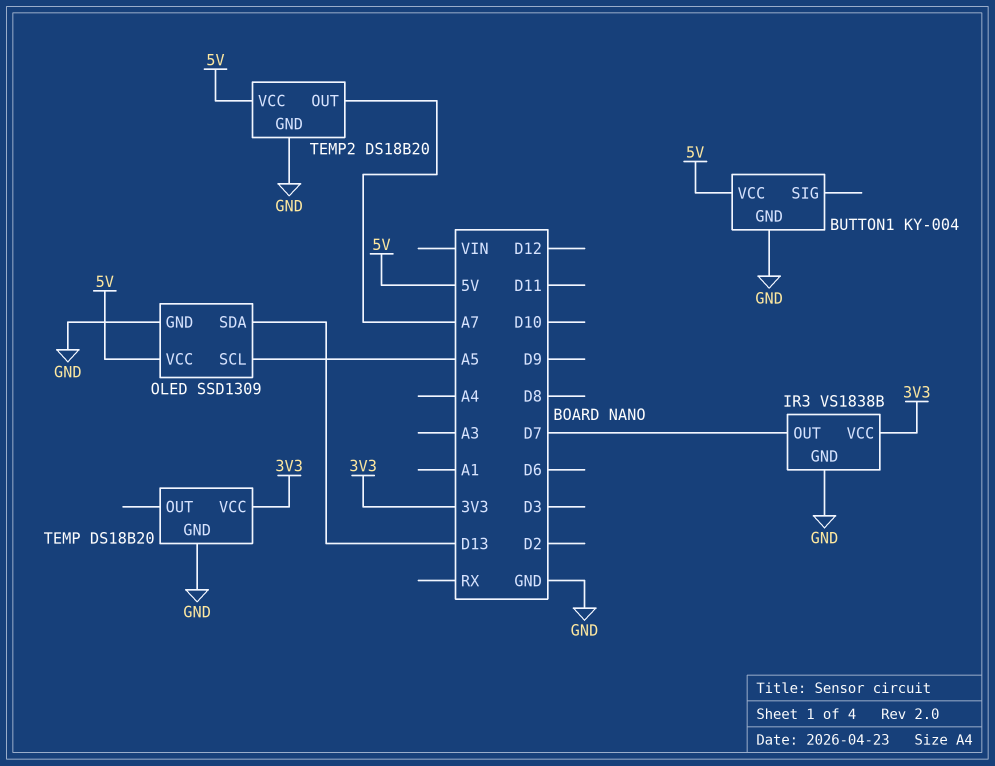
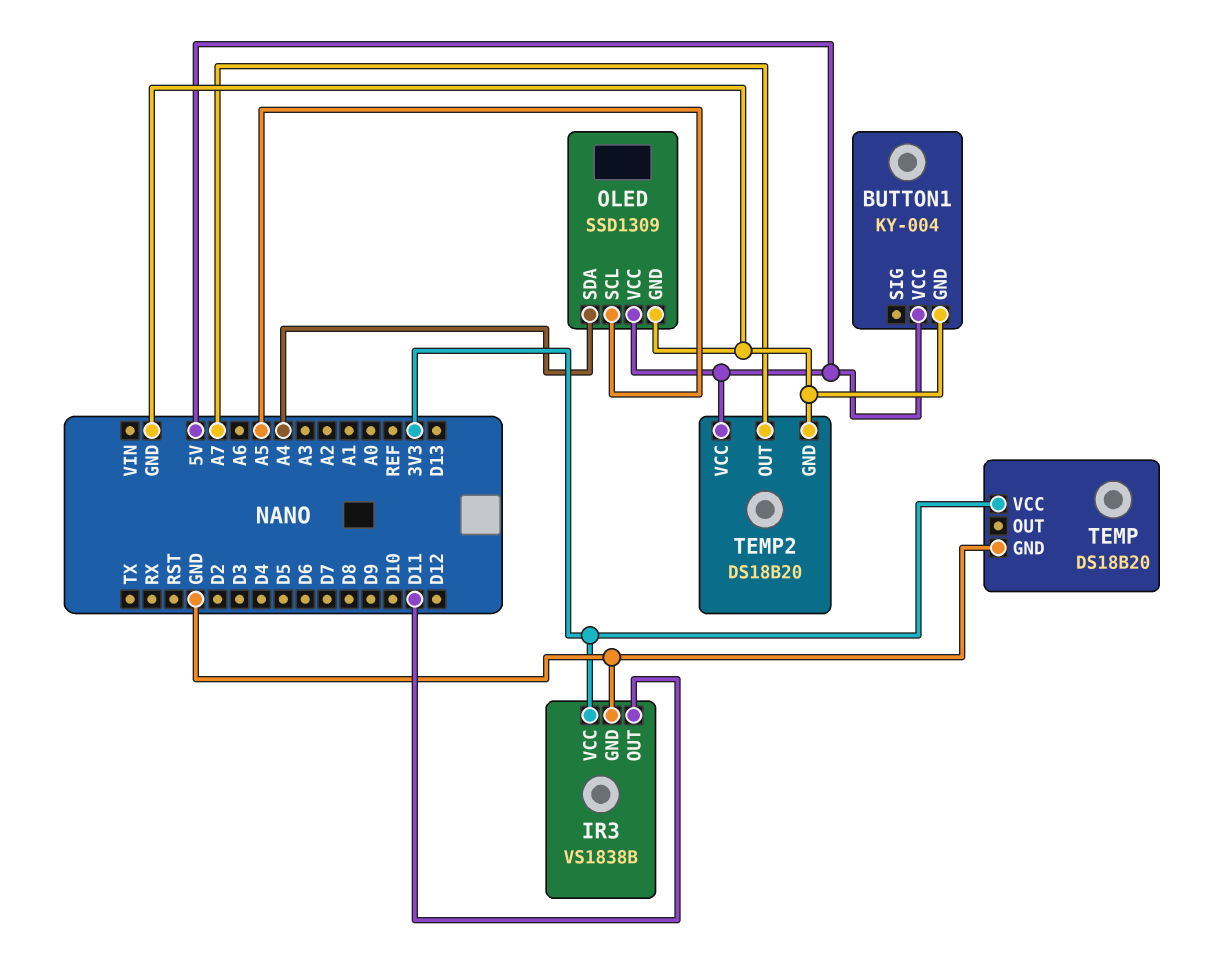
IR3 pin OUT: D7 -> D11
OLED pin SDA: D13 -> A4

